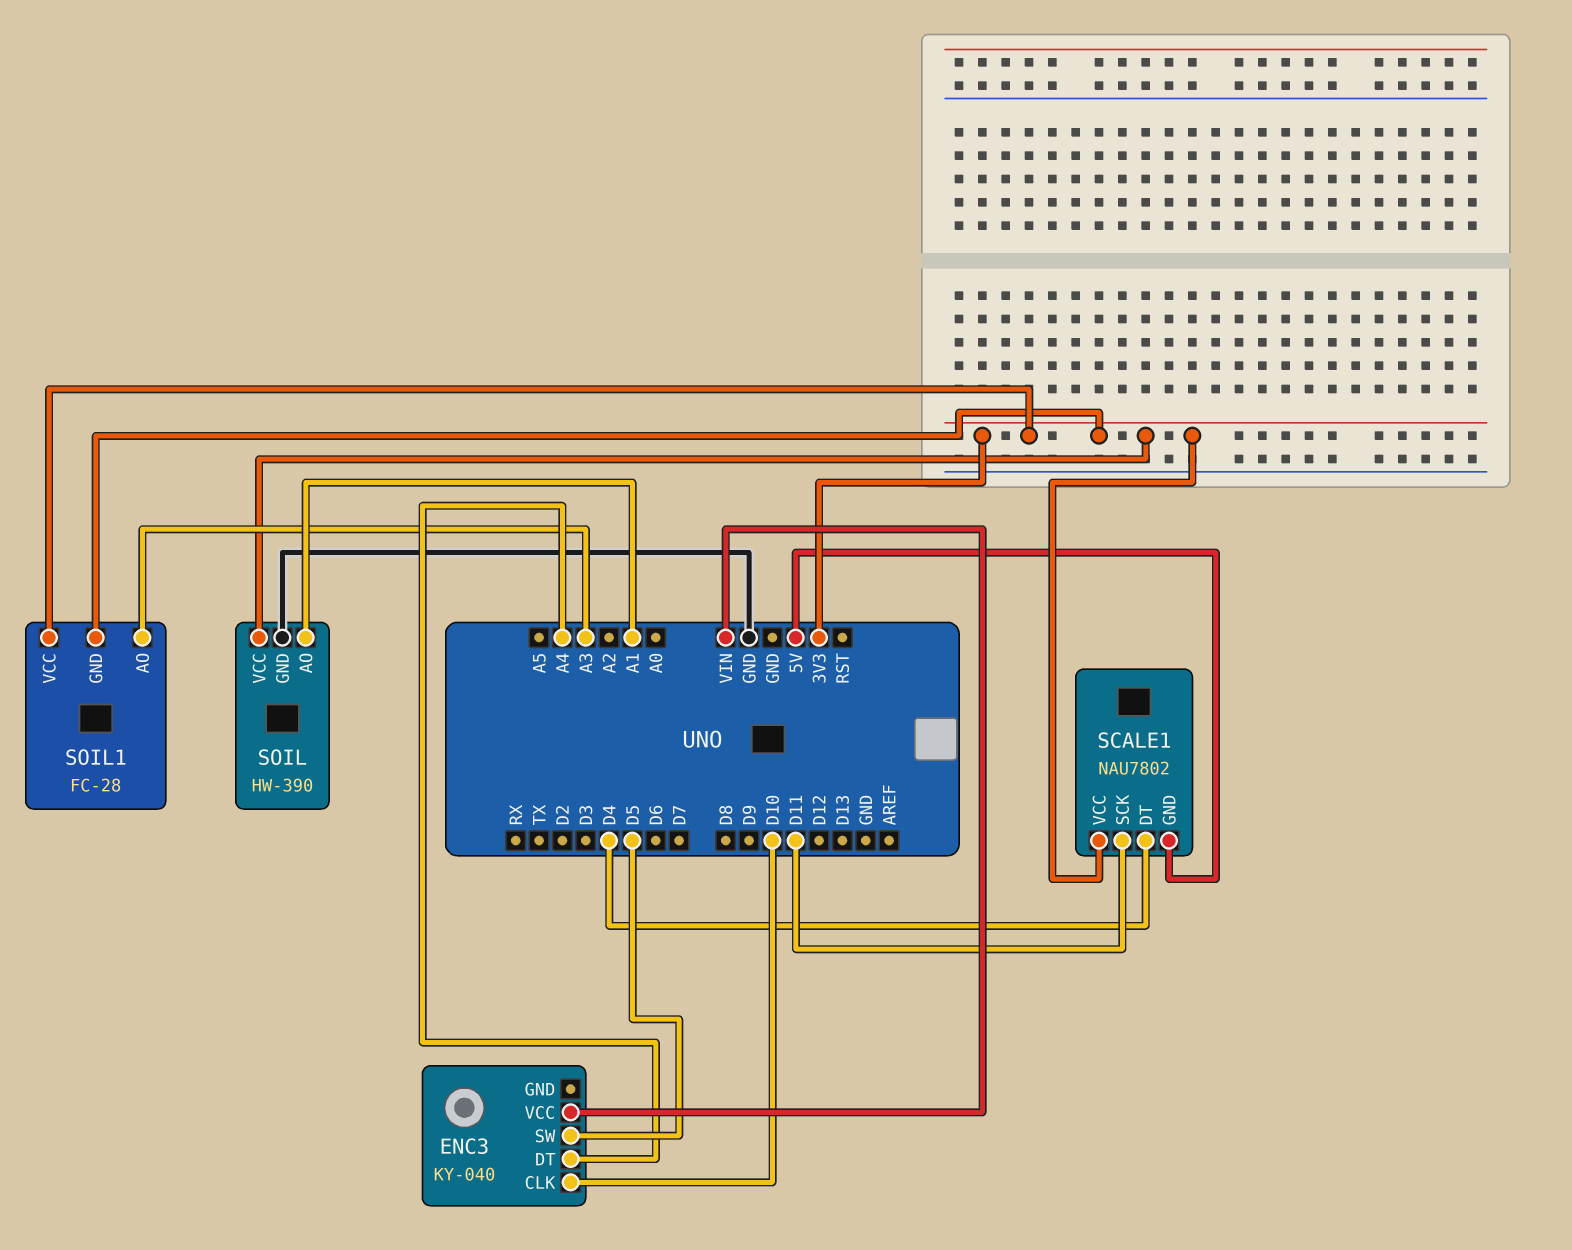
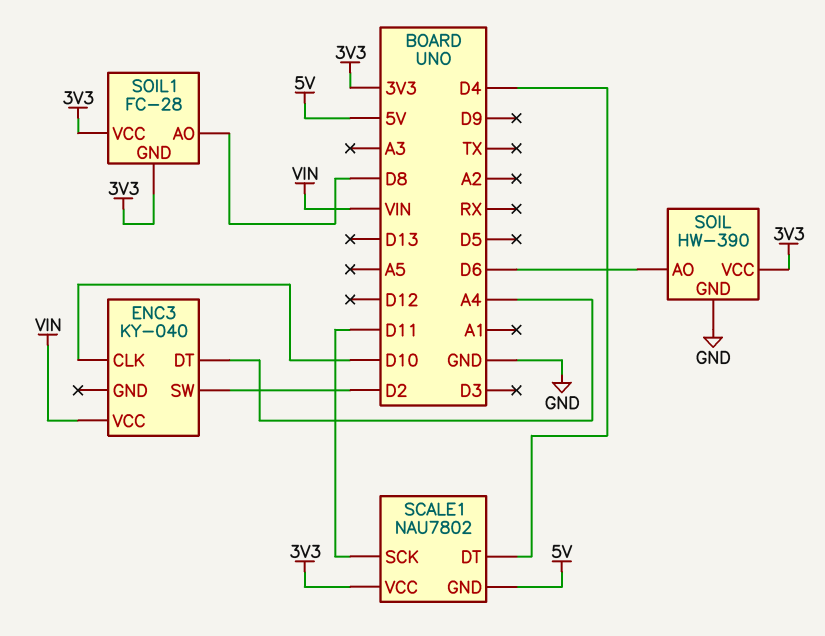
ENC3 pin SW: D5 -> D2
SOIL pin AO: A1 -> D6
SOIL1 pin AO: A3 -> D8

